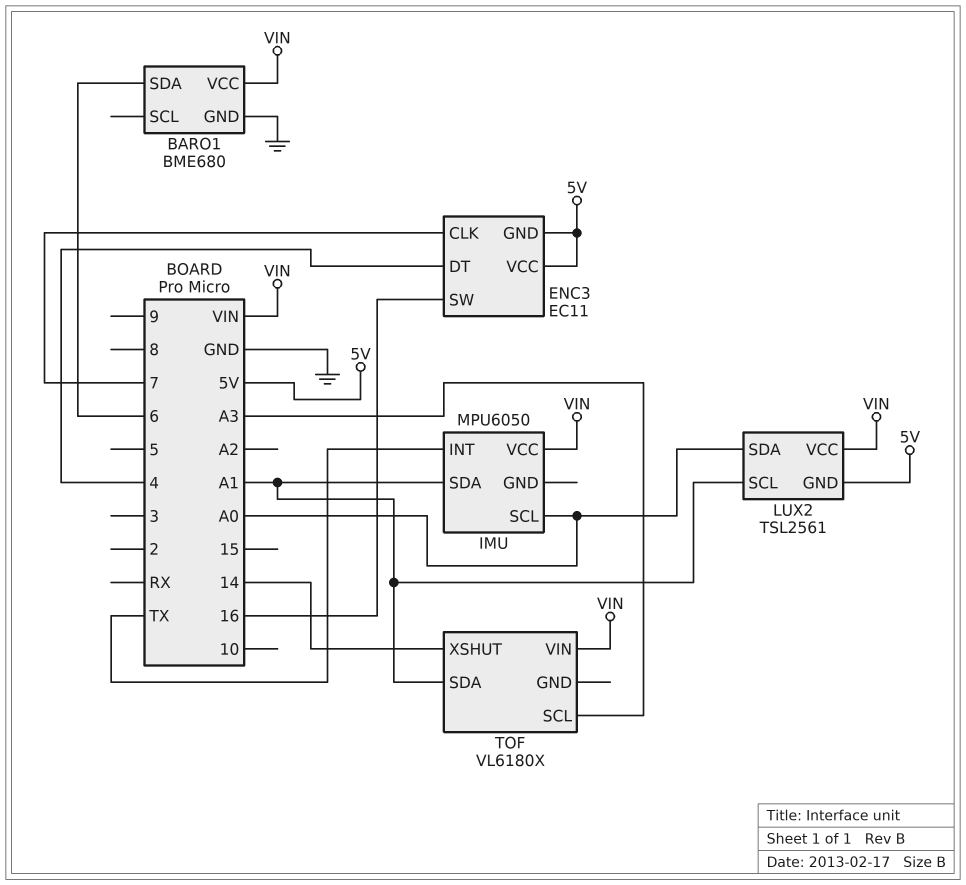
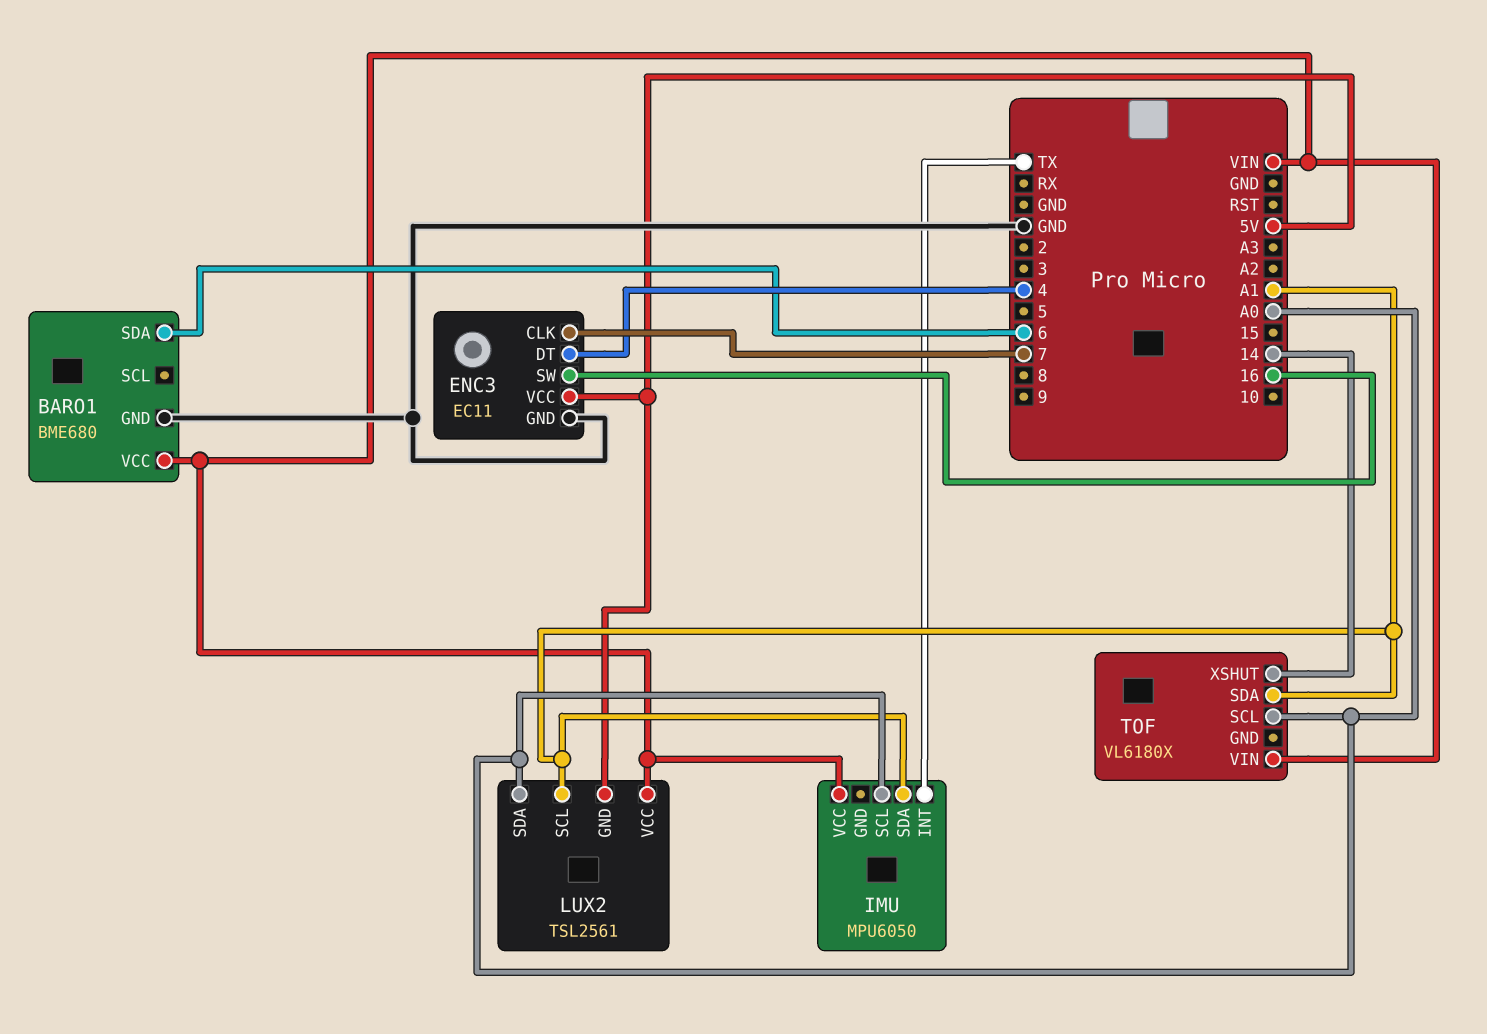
ENC3 pin GND: 5V -> GND
TOF pin SCL: A3 -> A0

